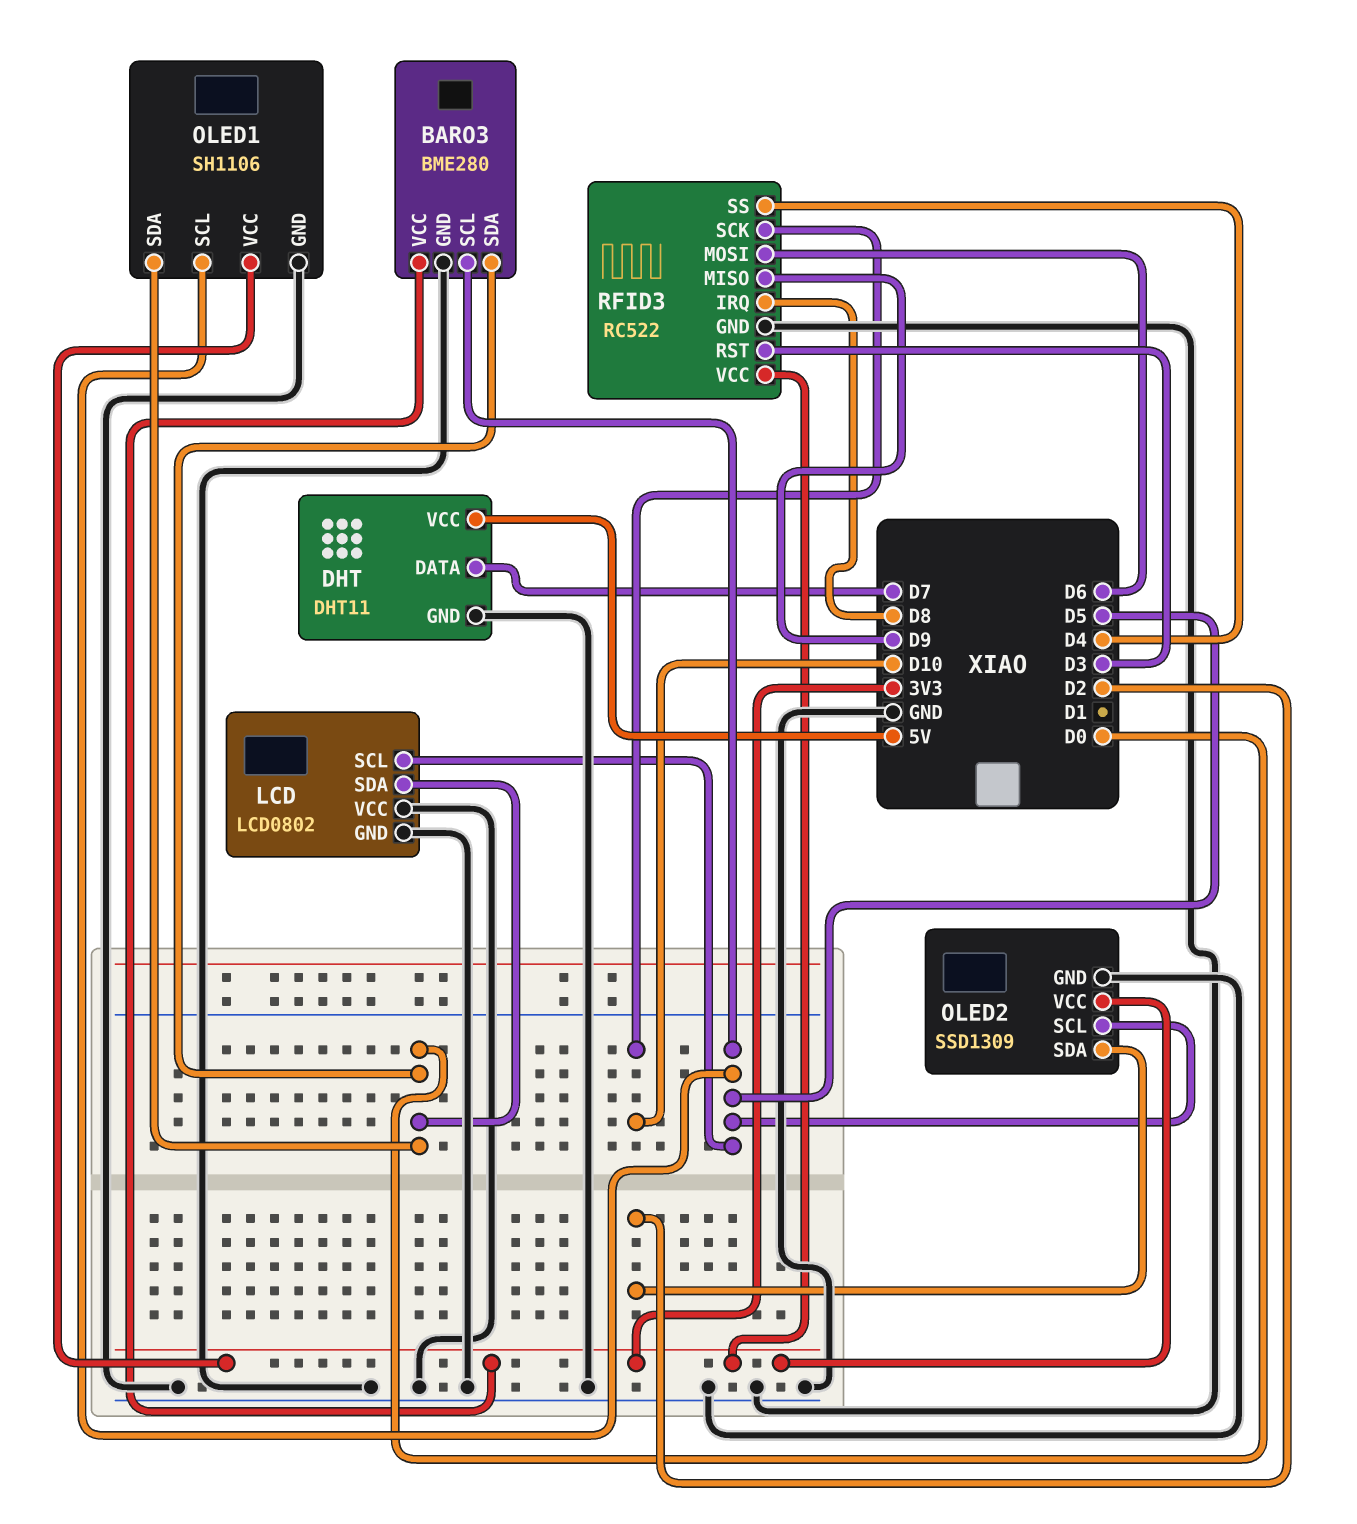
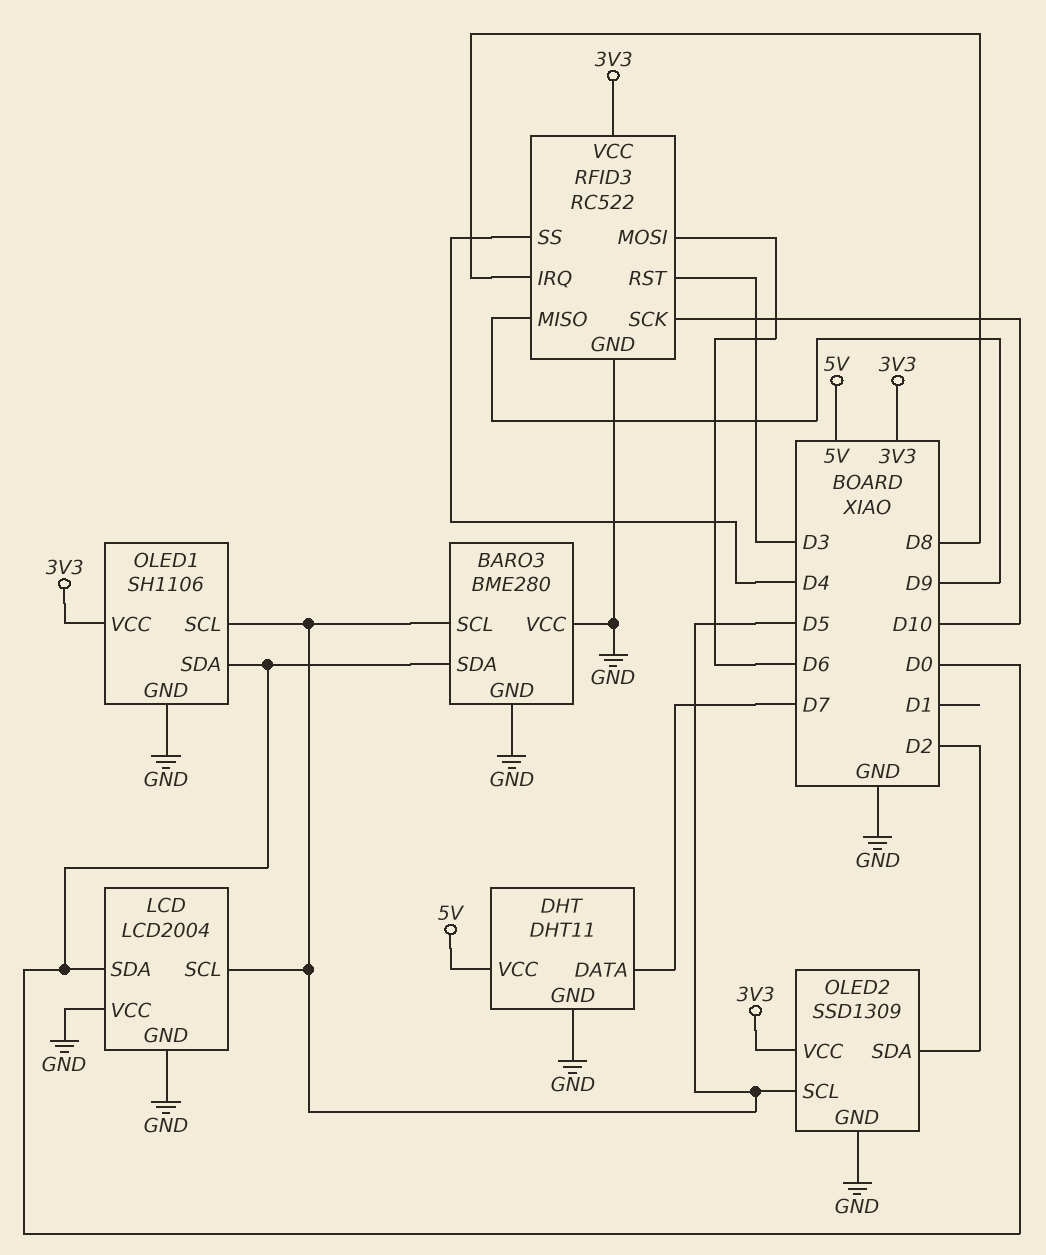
BARO3 pin VCC: 3V3 -> GND
LCD: LCD0802 -> LCD2004

